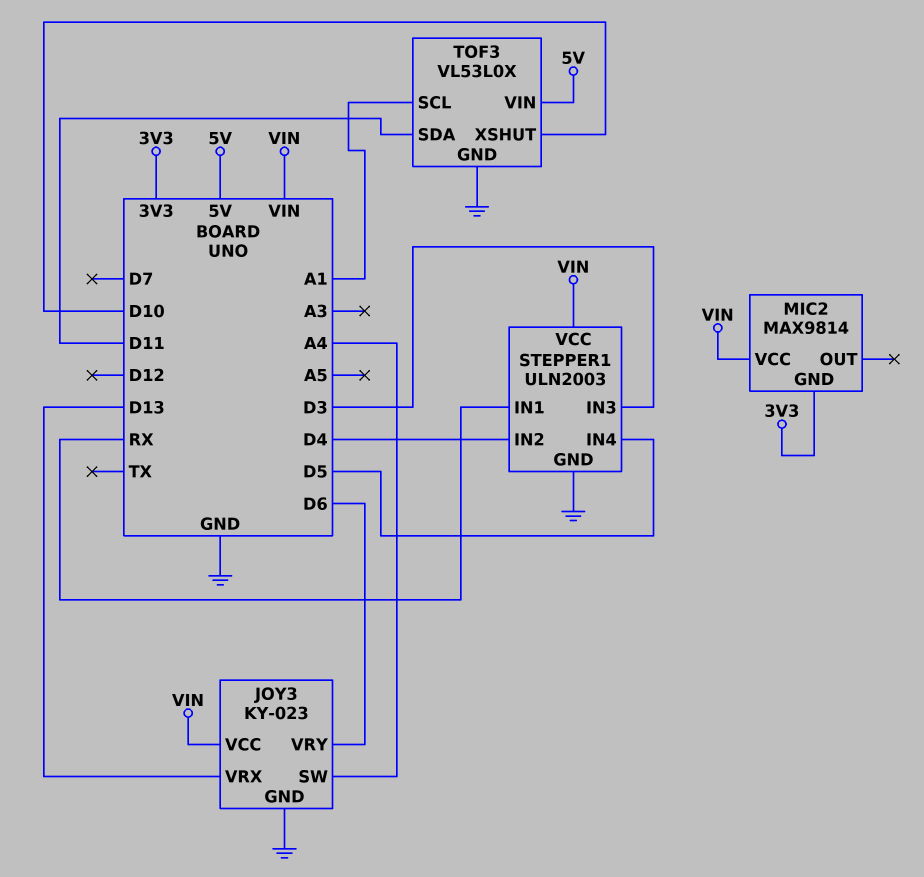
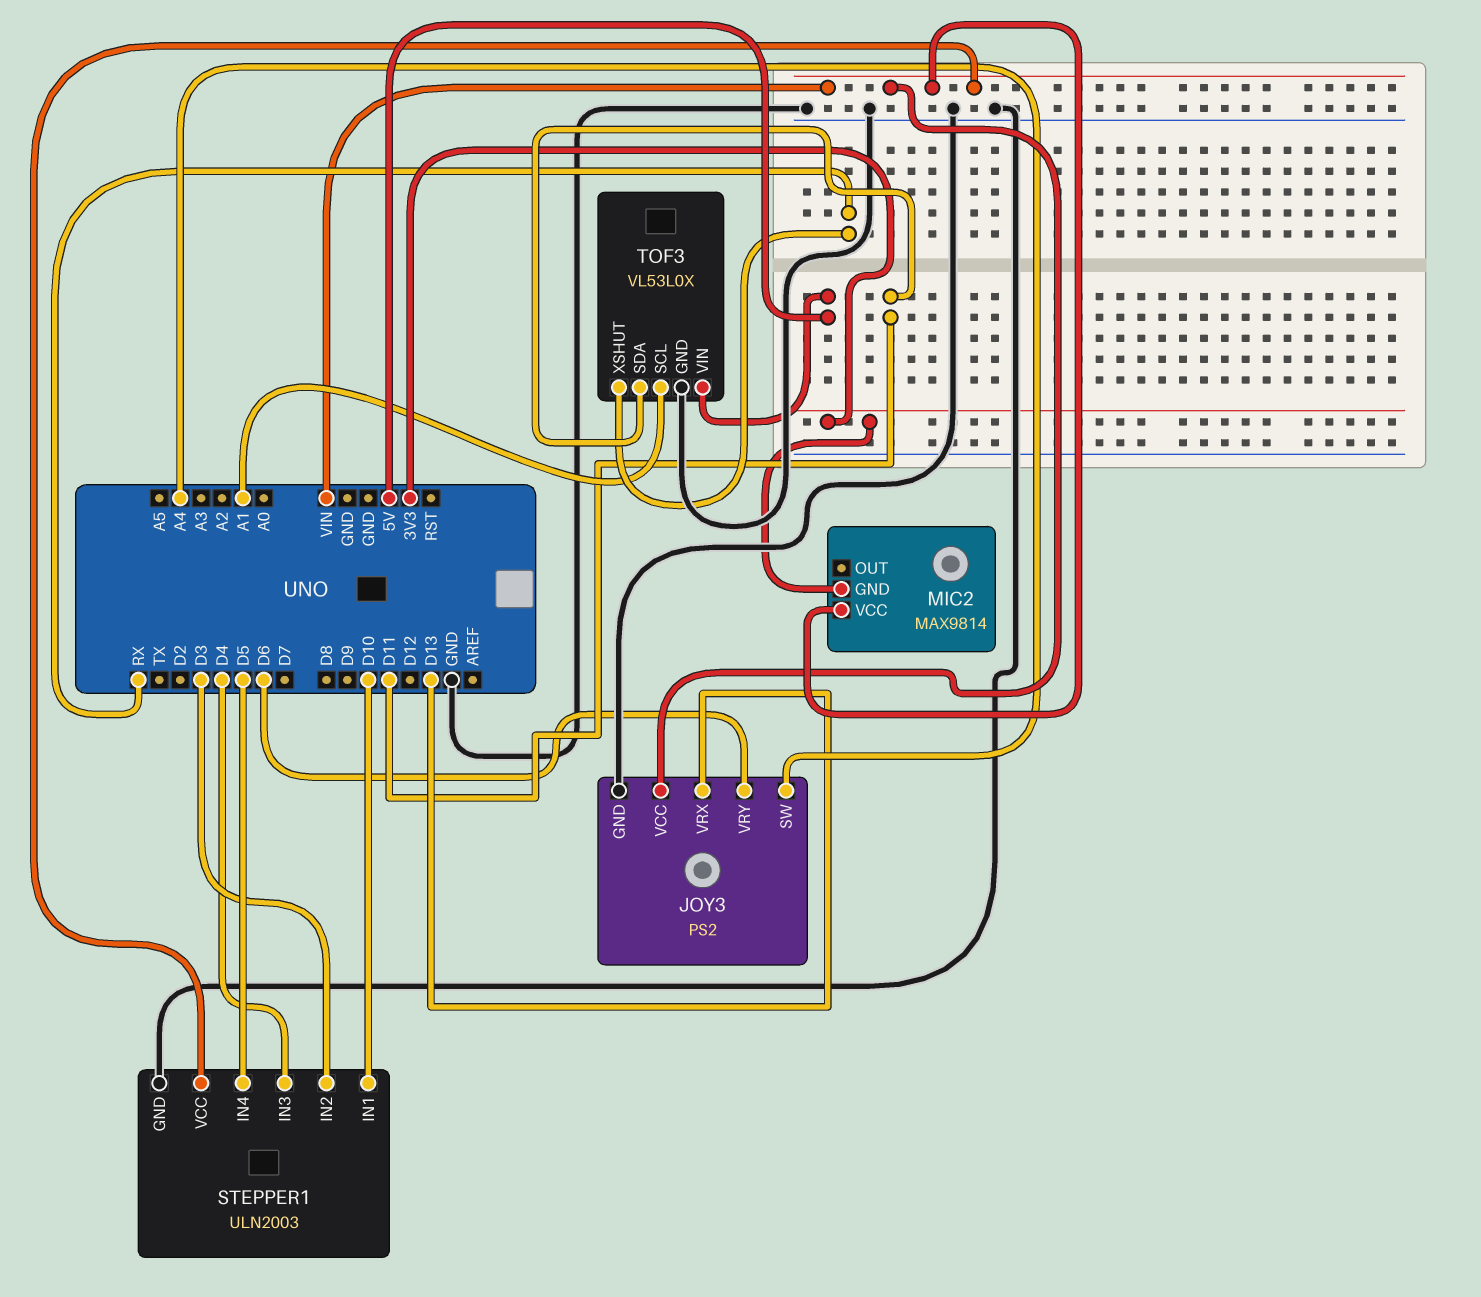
JOY3: KY-023 -> PS2
STEPPER1 pin IN1: RX -> D10
STEPPER1 pin IN2: D4 -> D3
STEPPER1 pin IN3: D3 -> D4
TOF3 pin XSHUT: D10 -> RX

